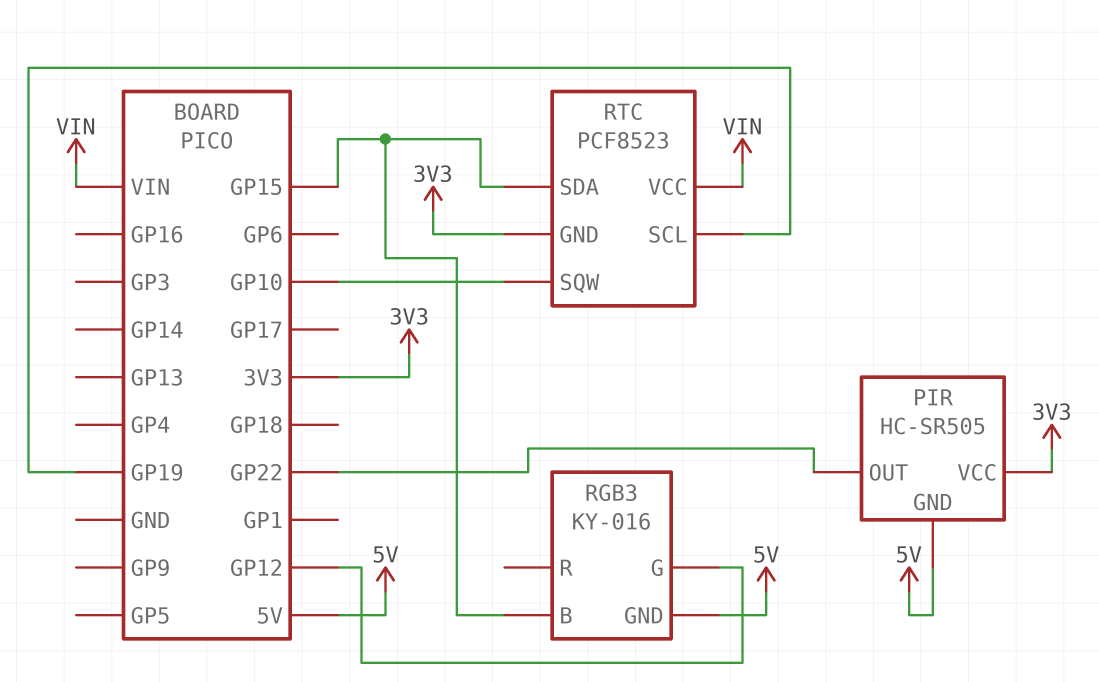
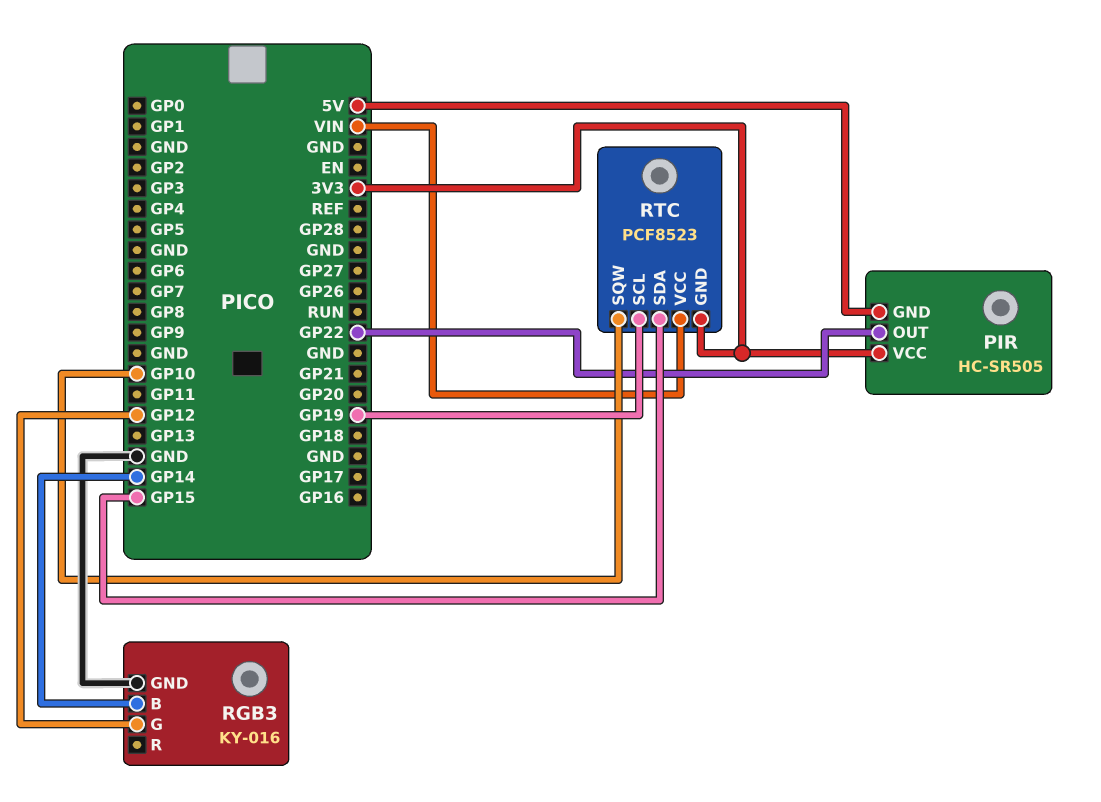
RGB3 pin B: GP15 -> GP14
RGB3 pin GND: 5V -> GND

